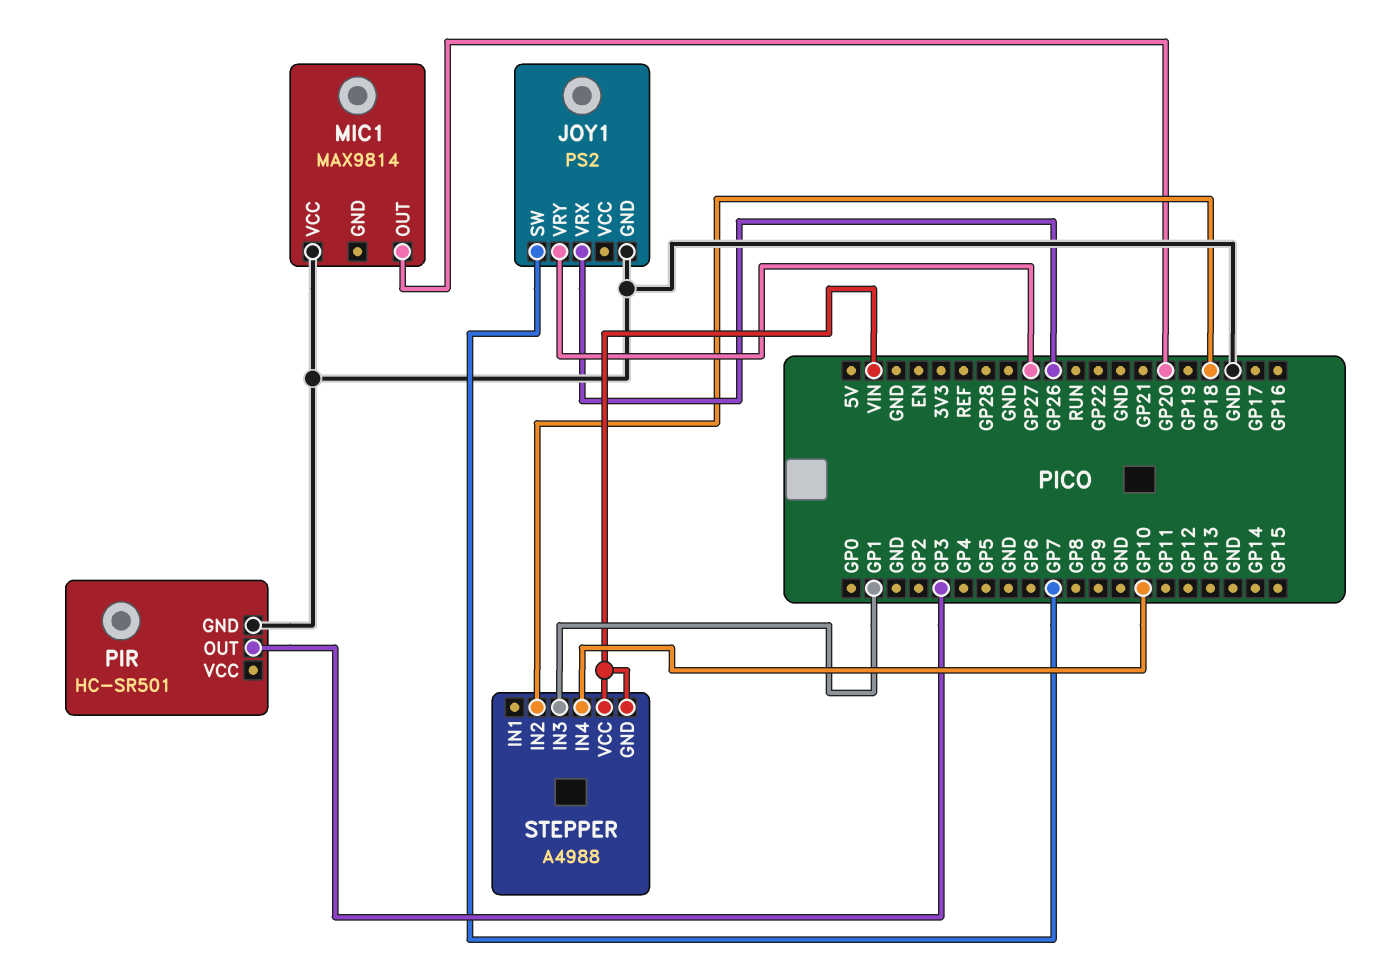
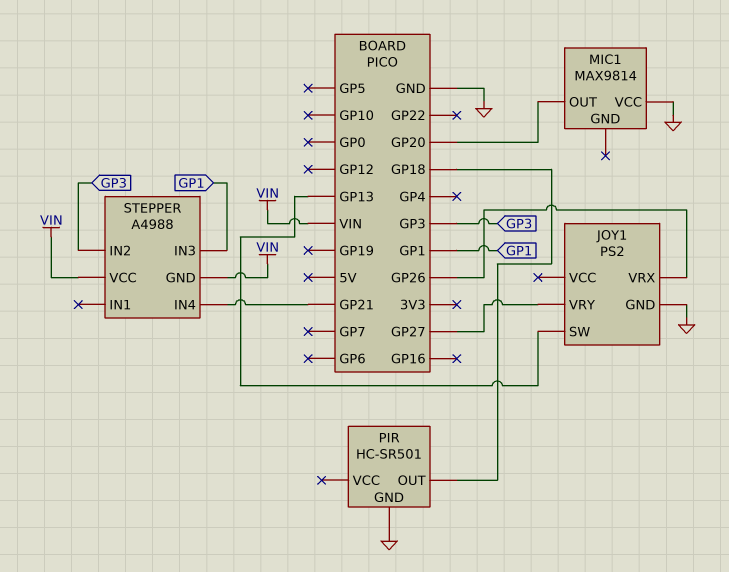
JOY1 pin SW: GP7 -> GP13
PIR pin OUT: GP3 -> GP18
STEPPER pin IN2: GP18 -> GP3
STEPPER pin IN4: GP10 -> GP21

